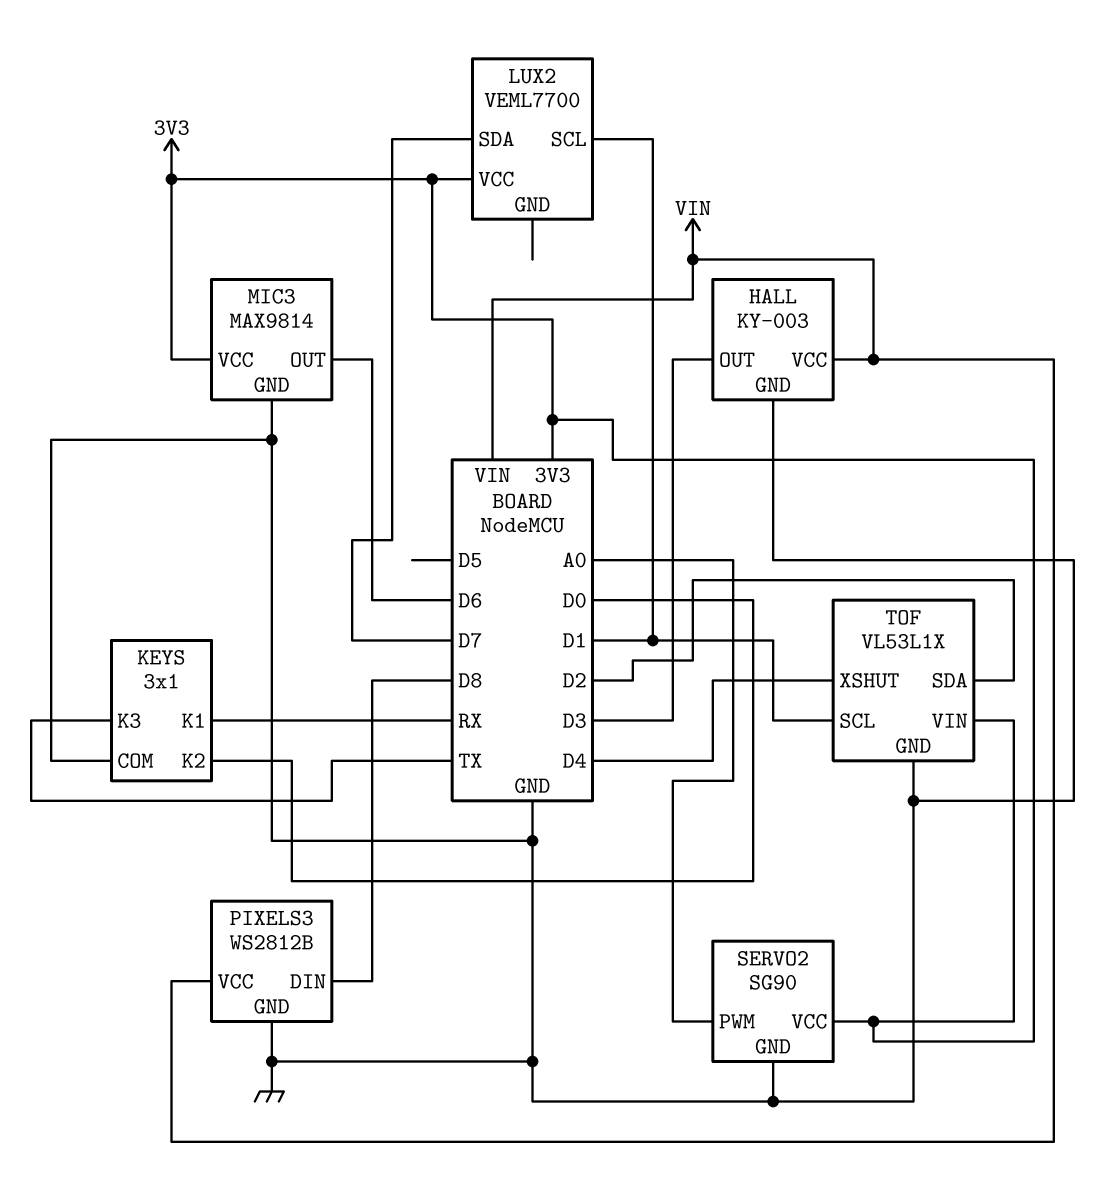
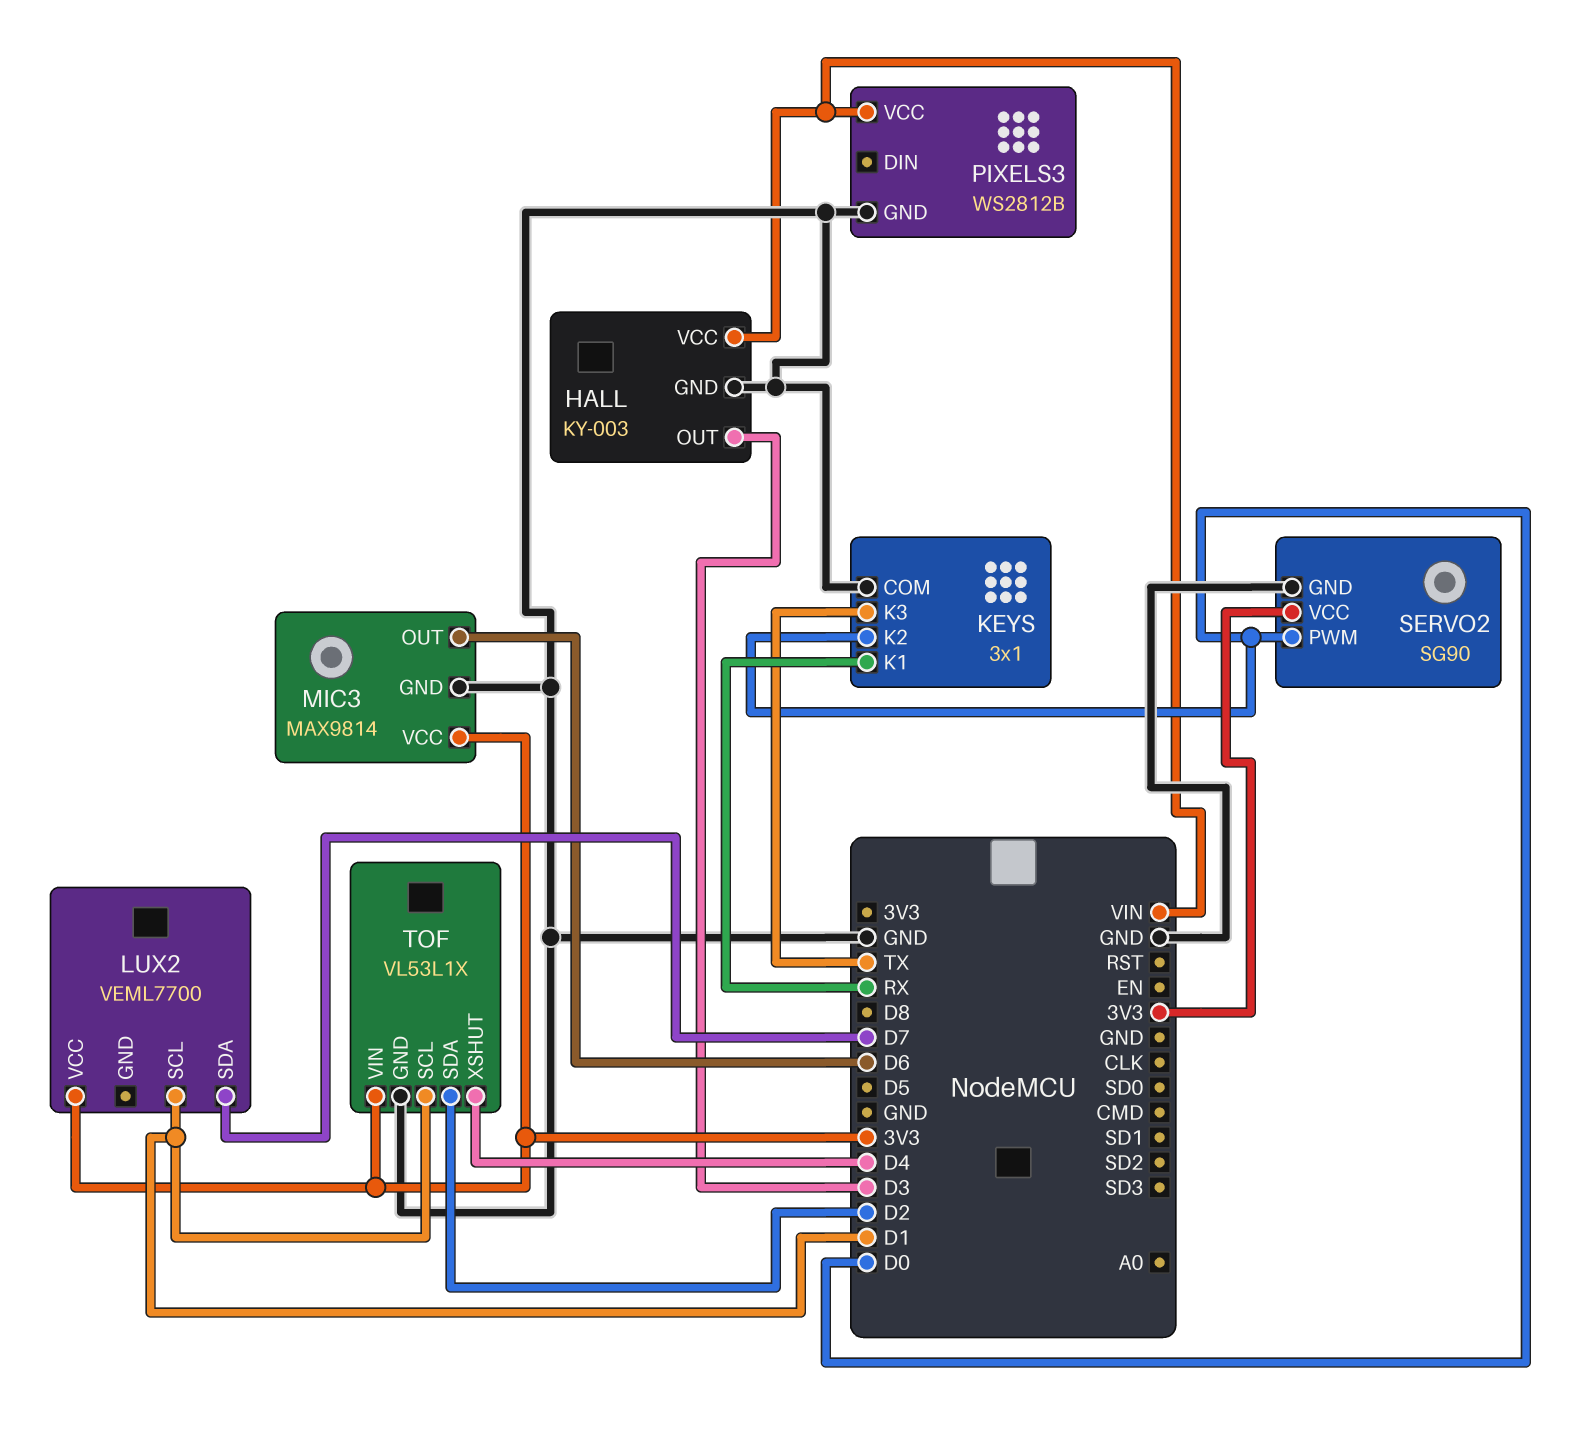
PIXELS3 pin DIN: D8 -> none
SERVO2 pin PWM: A0 -> D0

